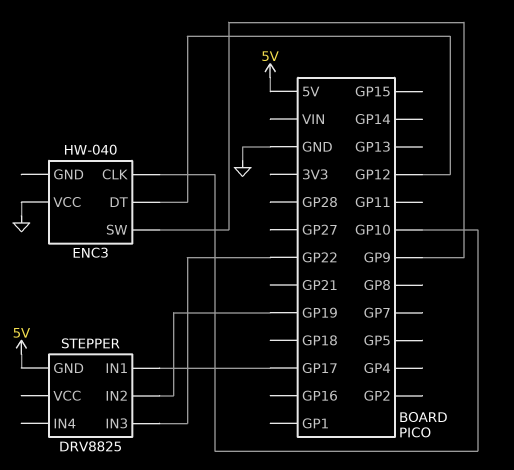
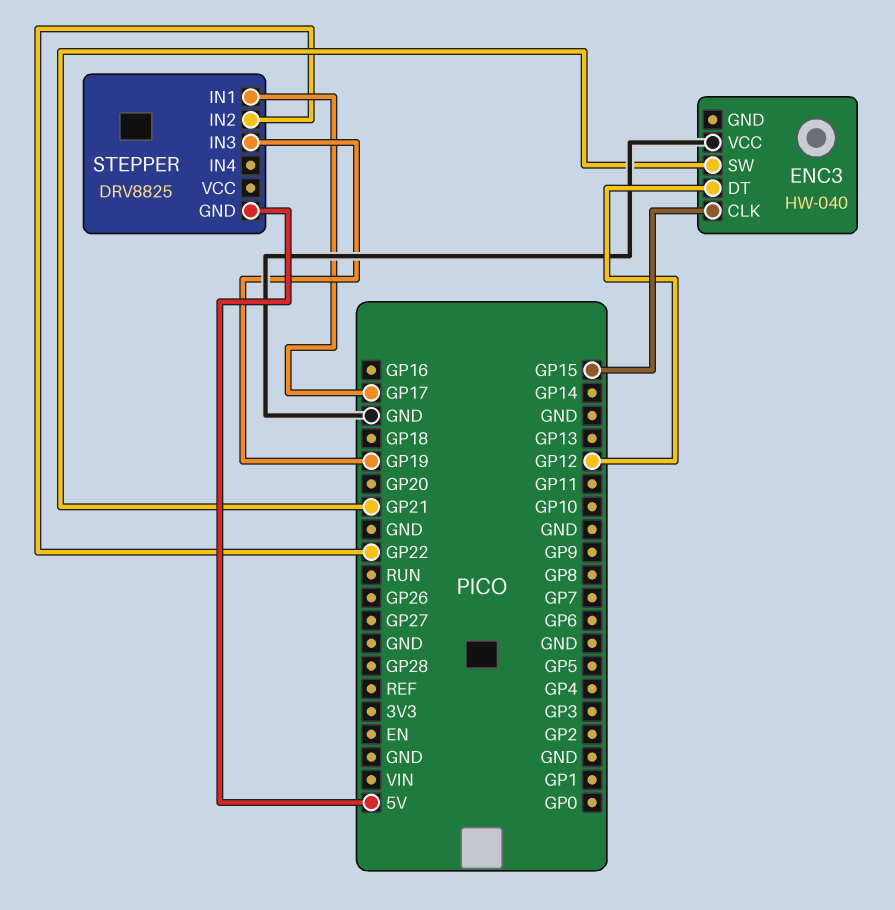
ENC3 pin CLK: GP10 -> GP15
ENC3 pin SW: GP9 -> GP21
STEPPER pin IN2: GP19 -> GP22
STEPPER pin IN3: GP22 -> GP19

